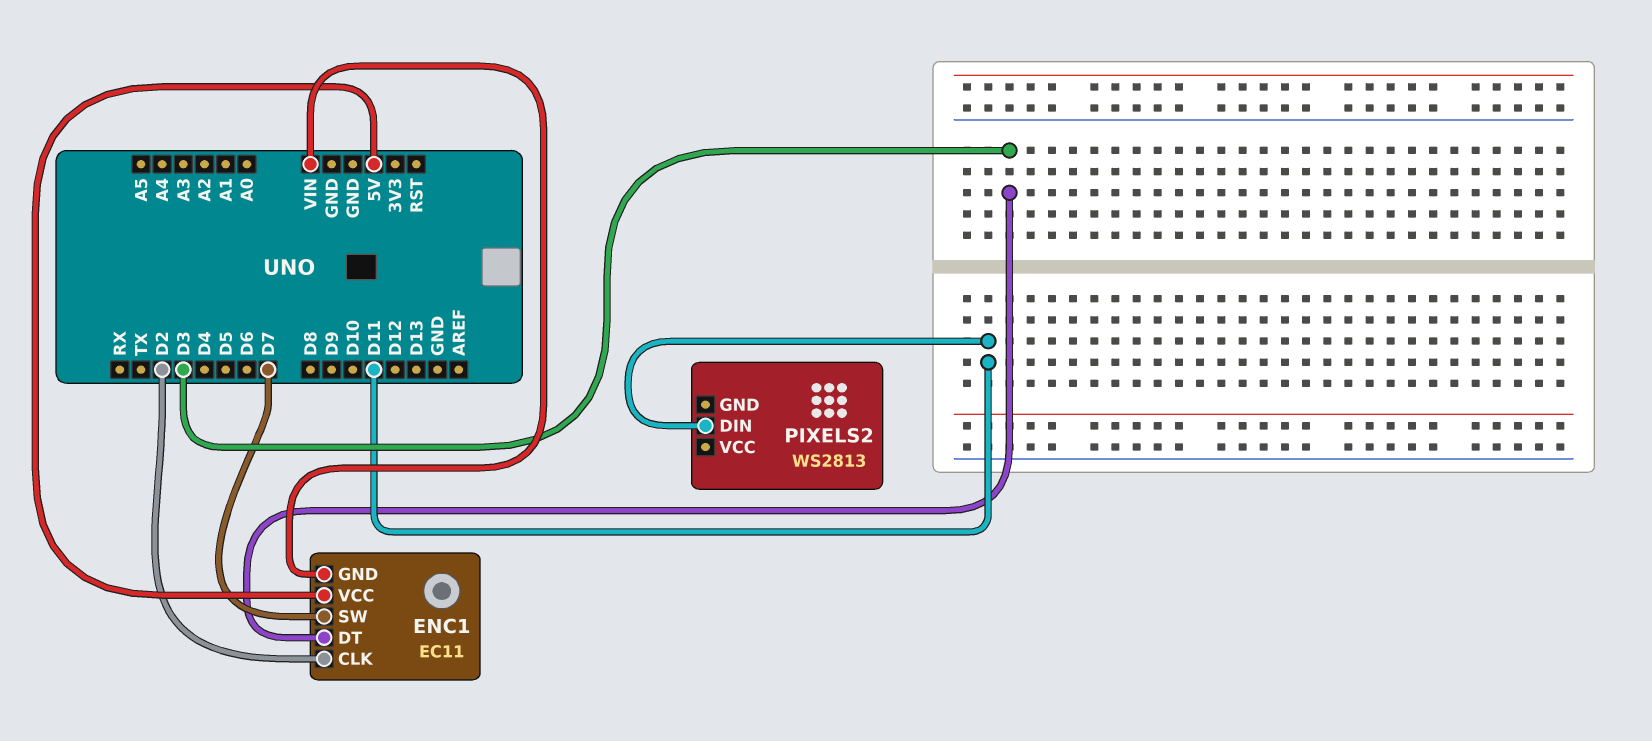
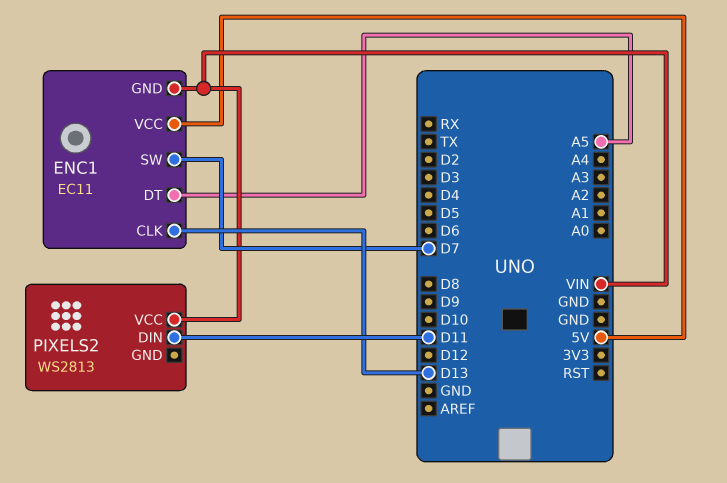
ENC1 pin CLK: D2 -> D13
ENC1 pin DT: D3 -> A5
PIXELS2 pin VCC: none -> VIN

